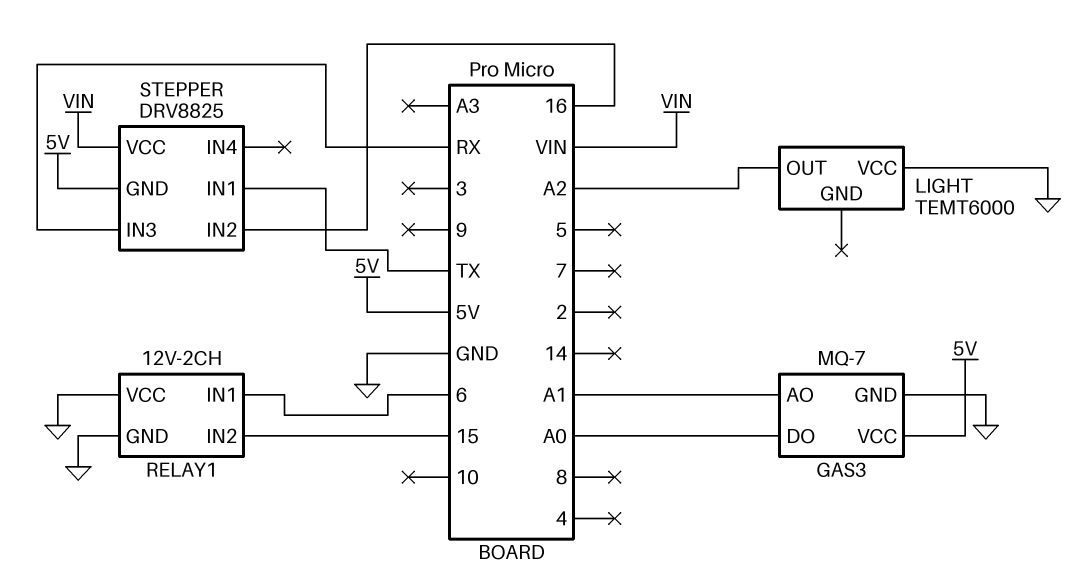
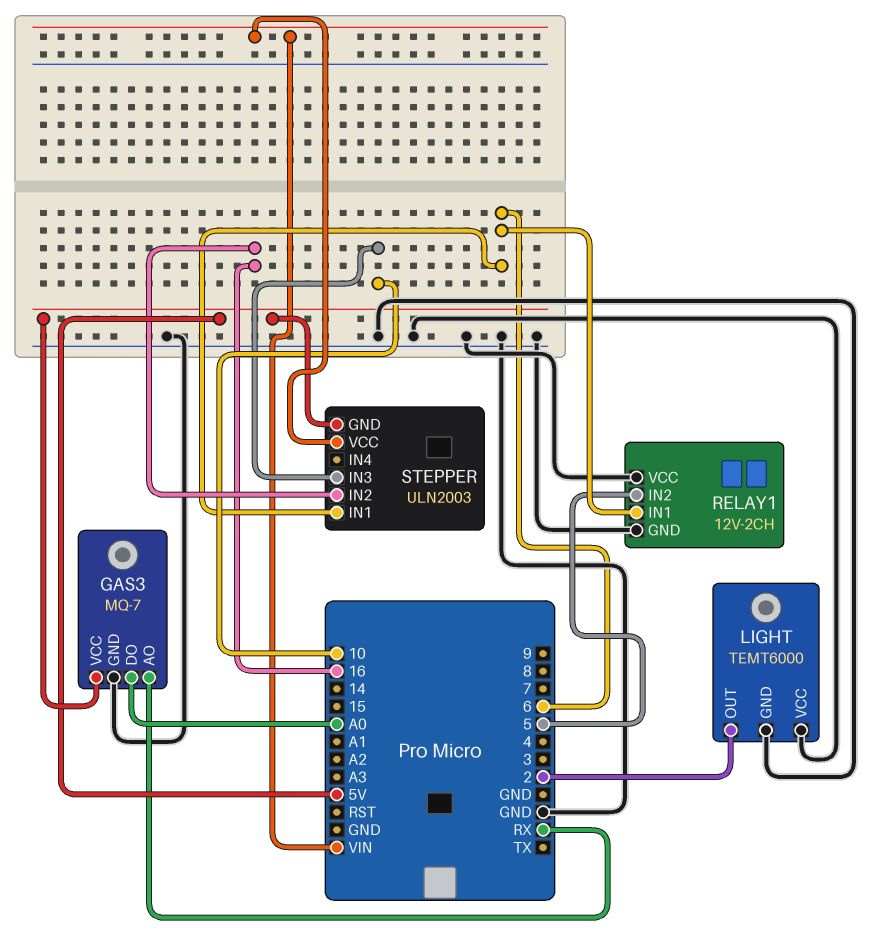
GAS3 pin AO: A1 -> RX
LIGHT pin GND: none -> GND
LIGHT pin OUT: A2 -> 2
RELAY1 pin IN2: 15 -> 5
STEPPER: DRV8825 -> ULN2003
STEPPER pin IN1: TX -> 6
STEPPER pin IN3: RX -> 10

